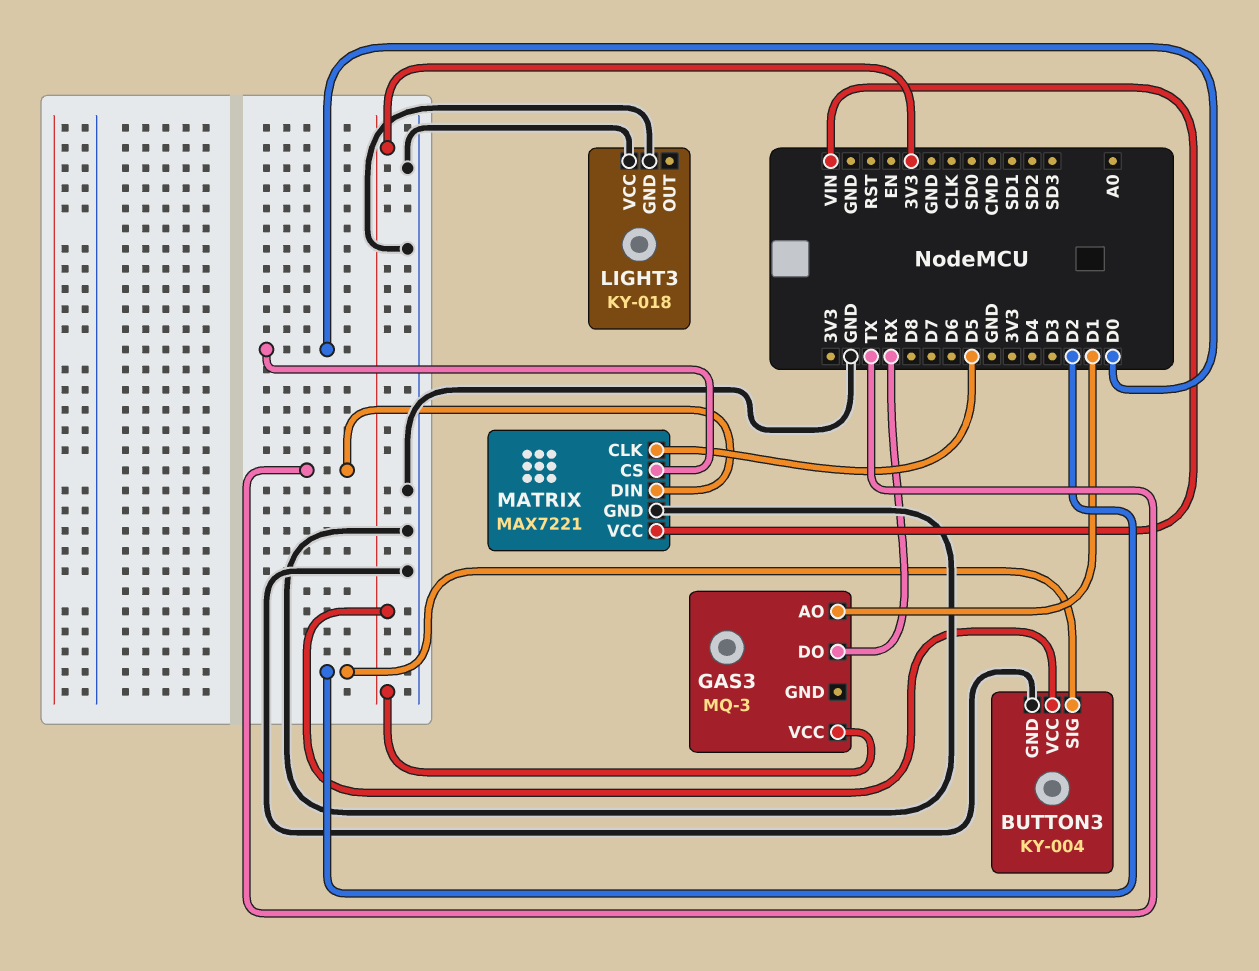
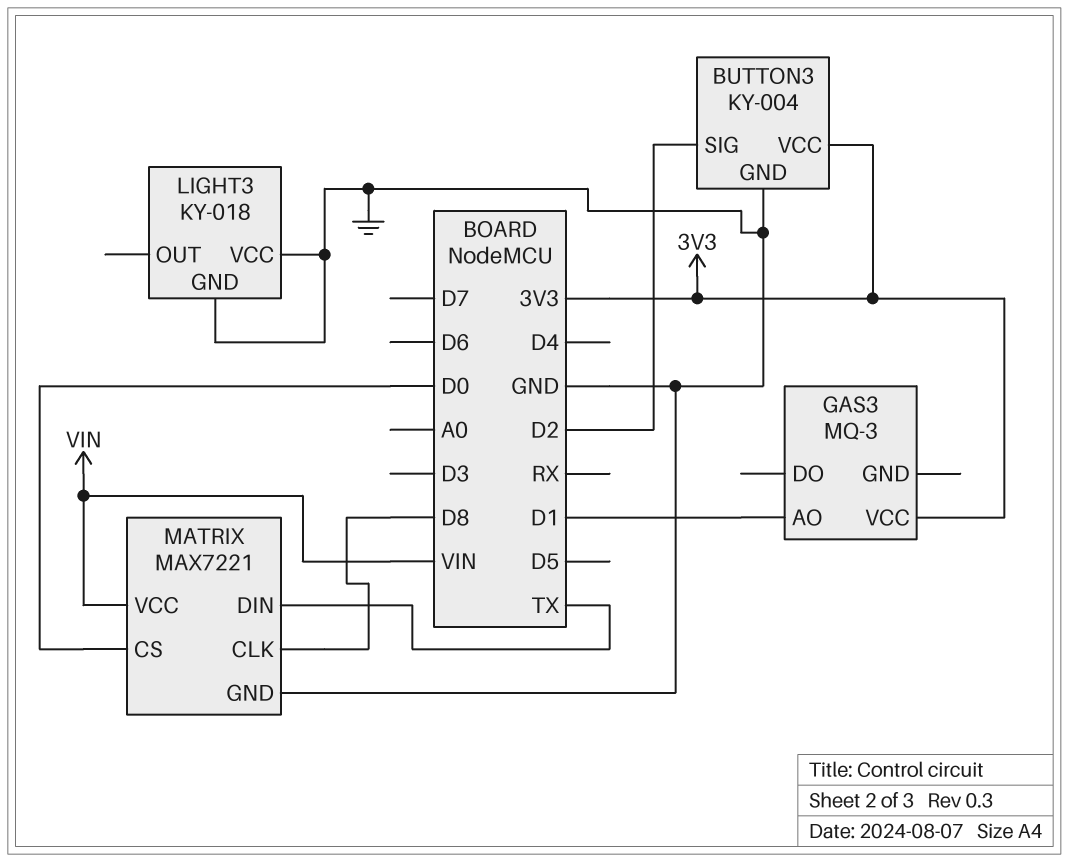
GAS3 pin DO: RX -> none
MATRIX pin CLK: D5 -> D8

